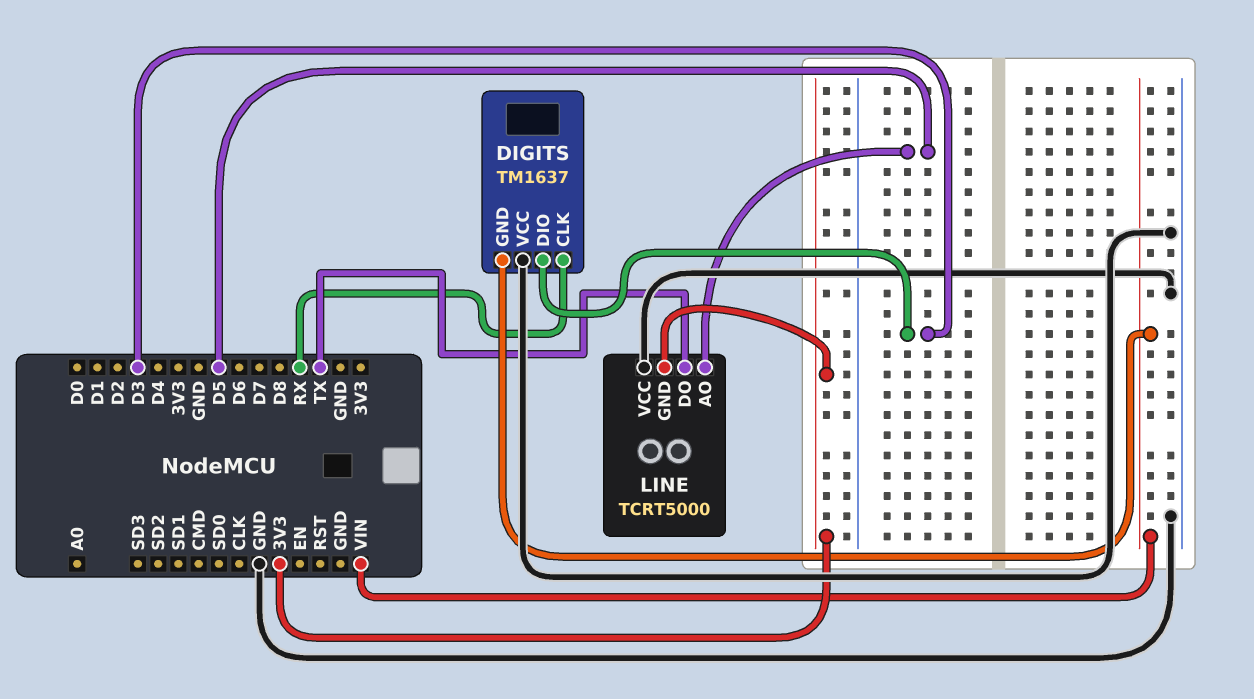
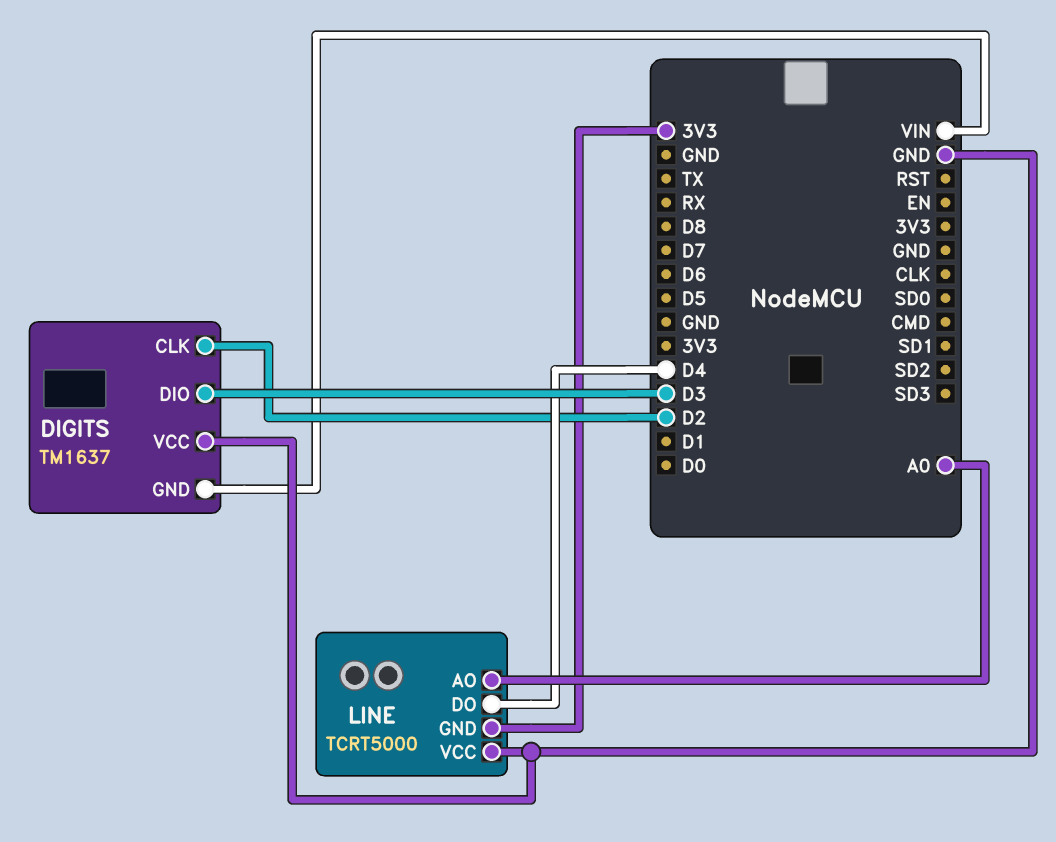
DIGITS pin CLK: RX -> D2
LINE pin AO: D5 -> A0
LINE pin DO: TX -> D4

